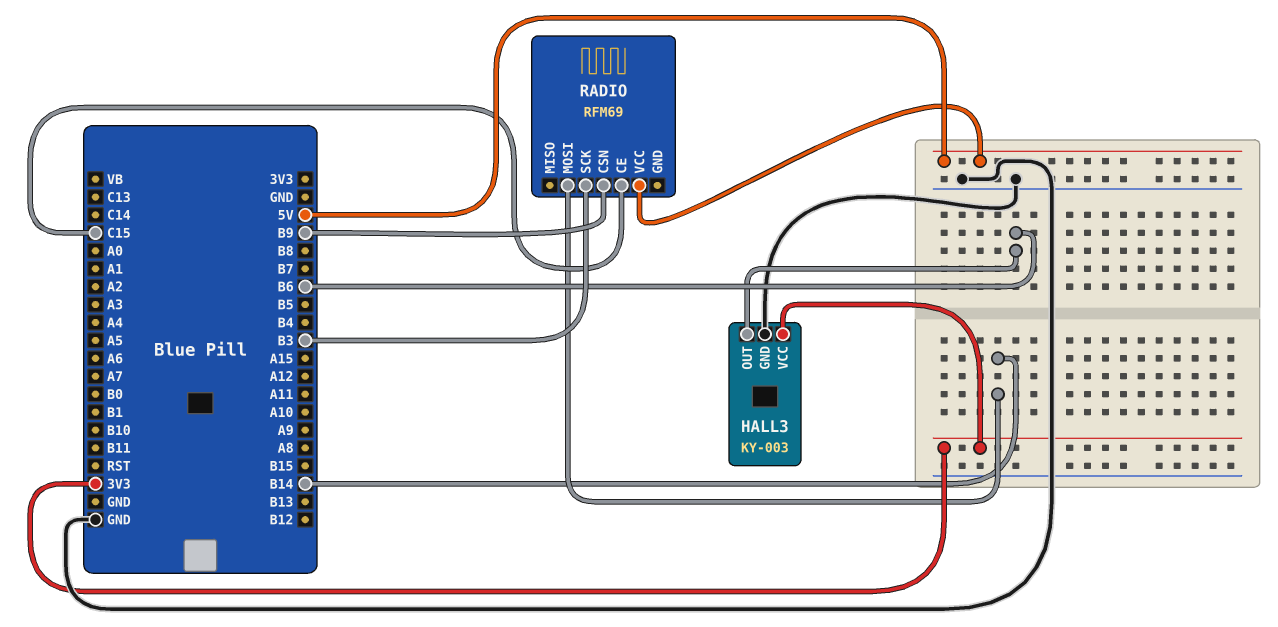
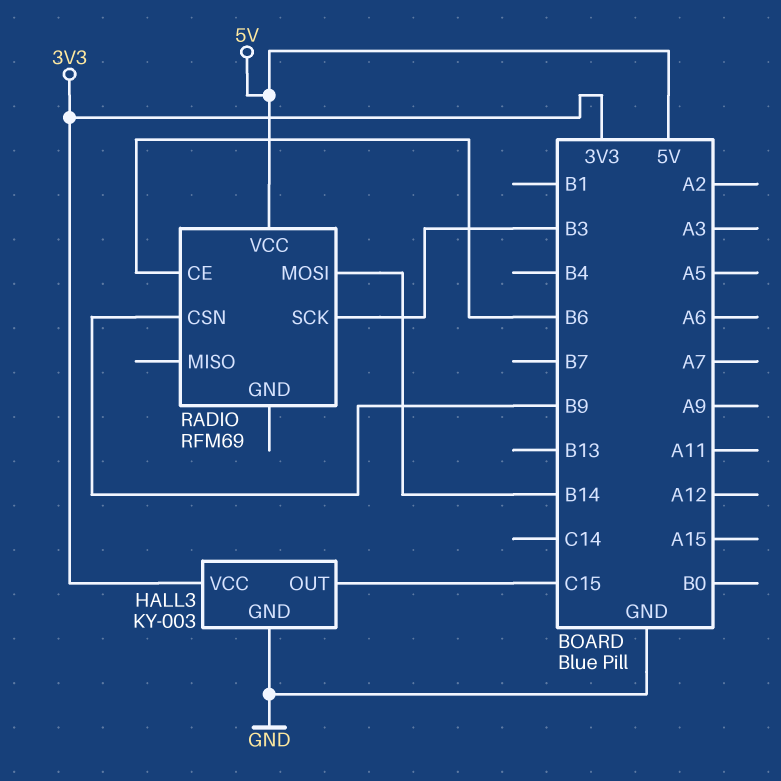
HALL3 pin OUT: B6 -> C15
RADIO pin CE: C15 -> B6

